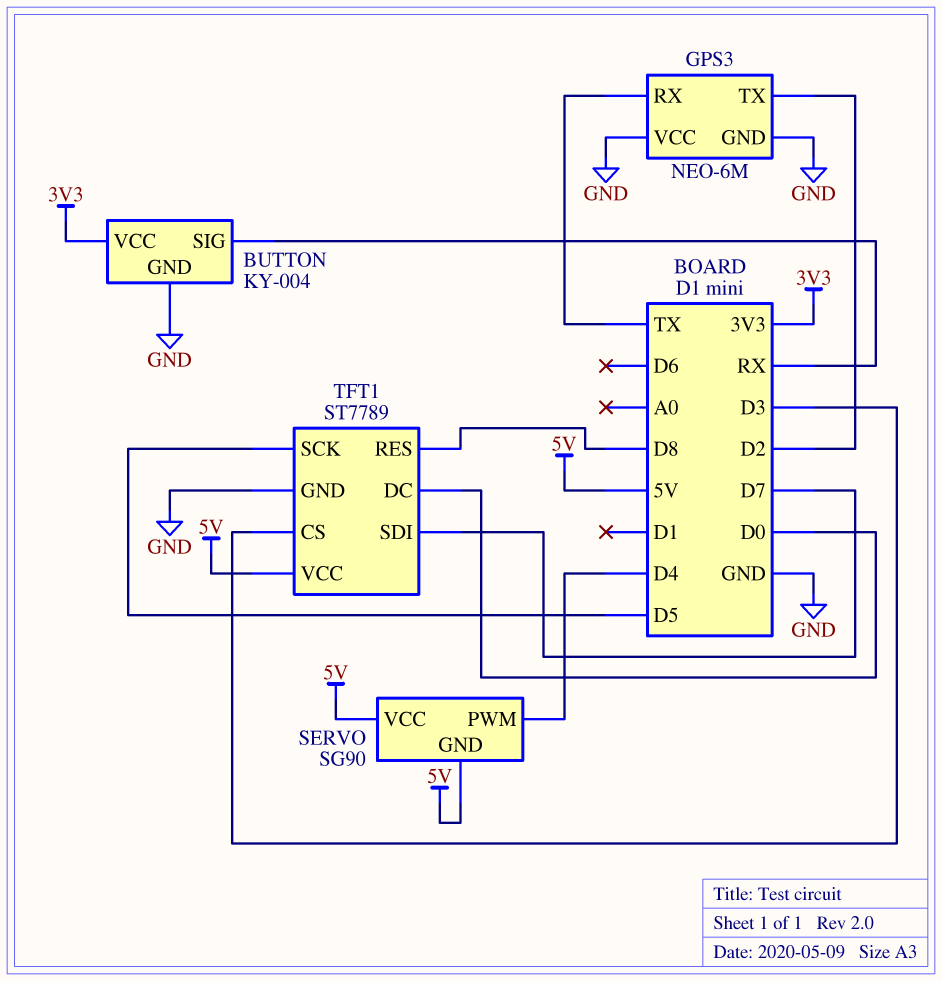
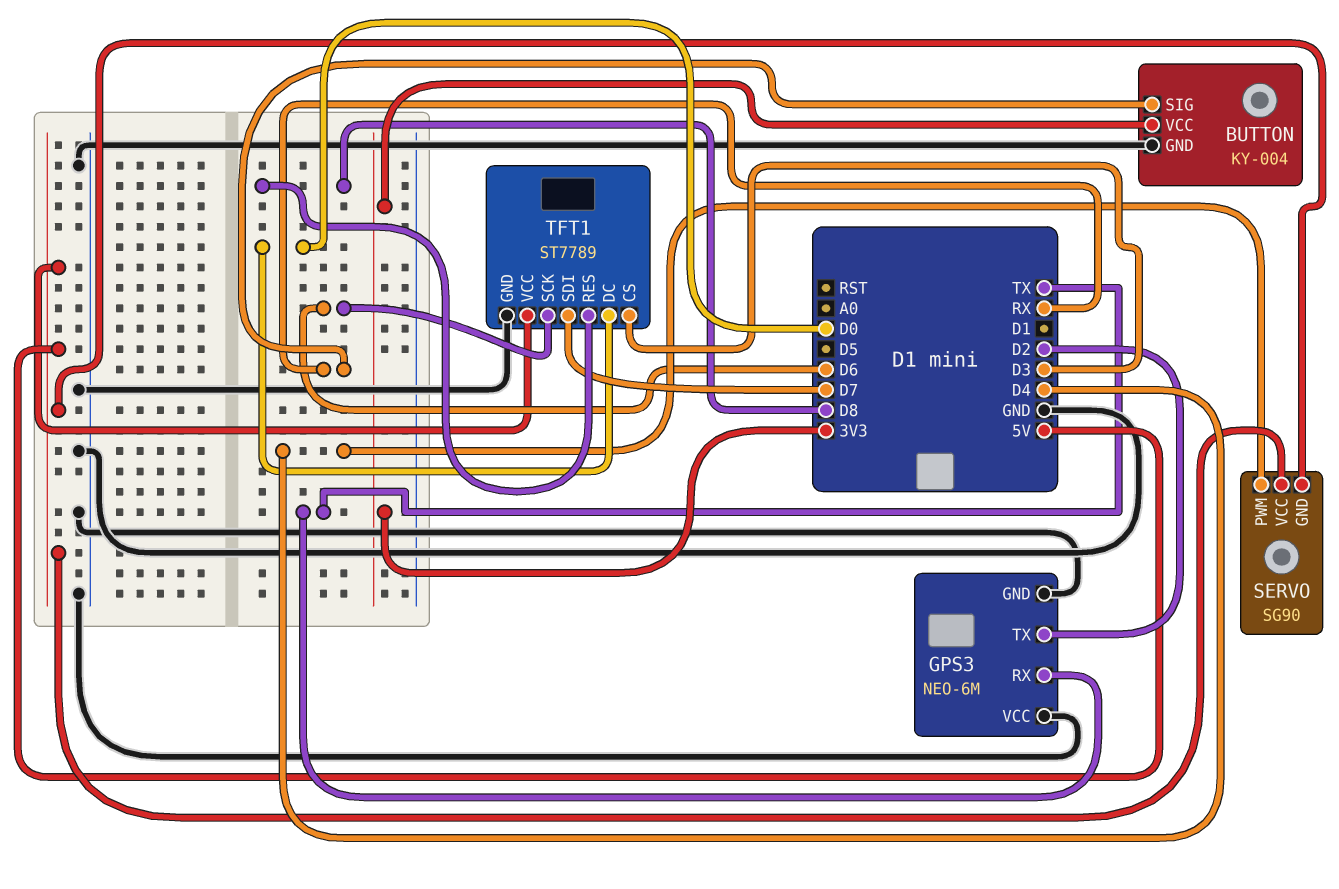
TFT1 pin SCK: D5 -> D6

